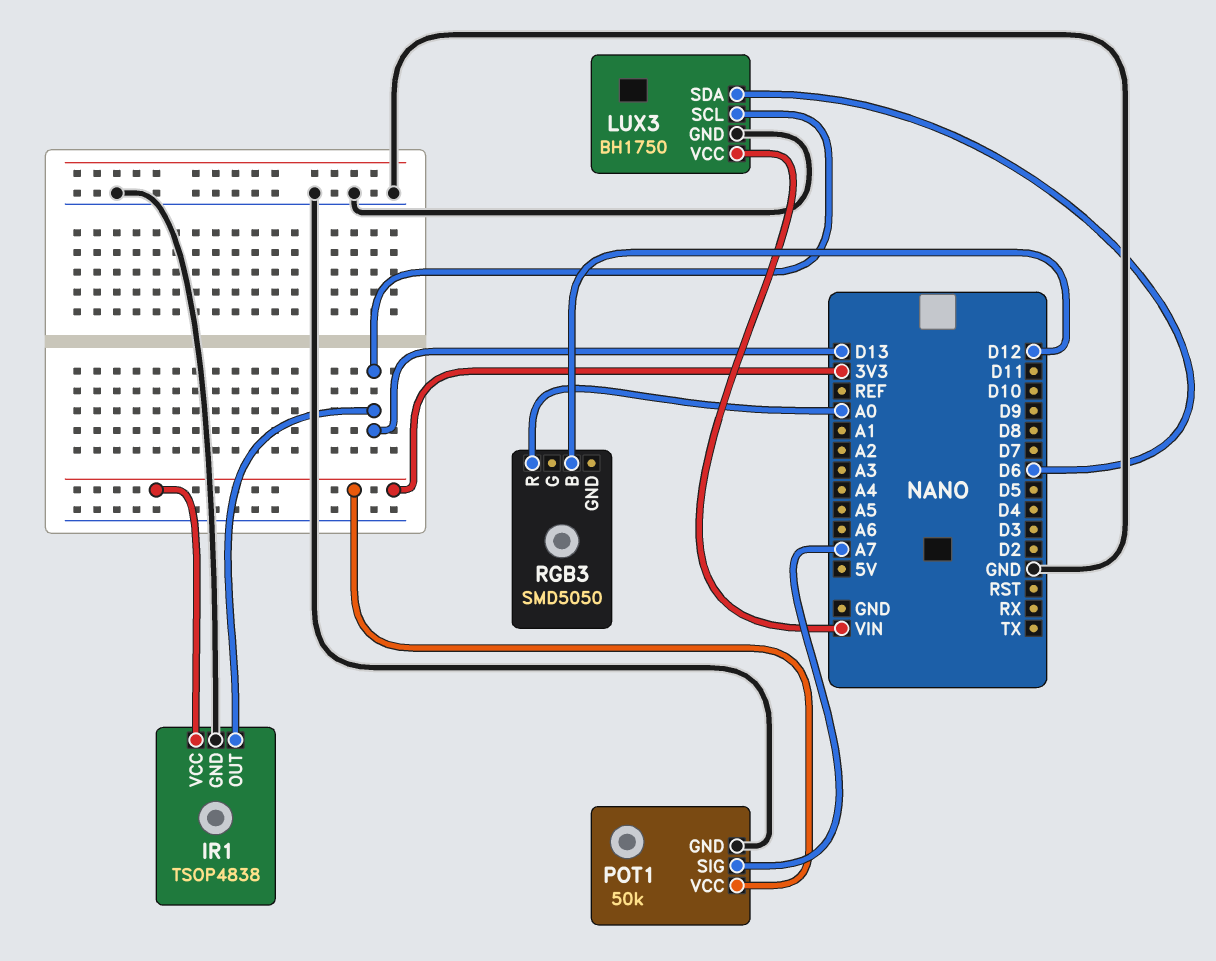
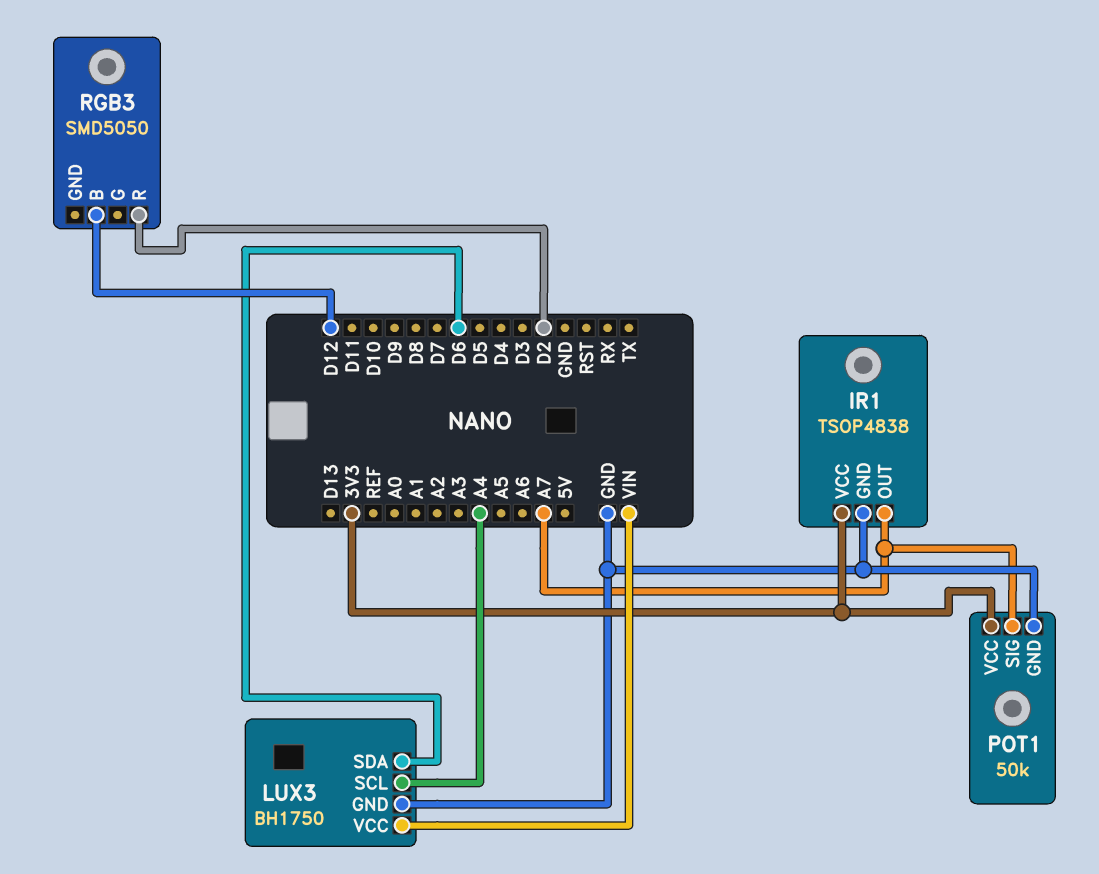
IR1 pin OUT: D13 -> A7
LUX3 pin SCL: D13 -> A4
RGB3 pin R: A0 -> D2

